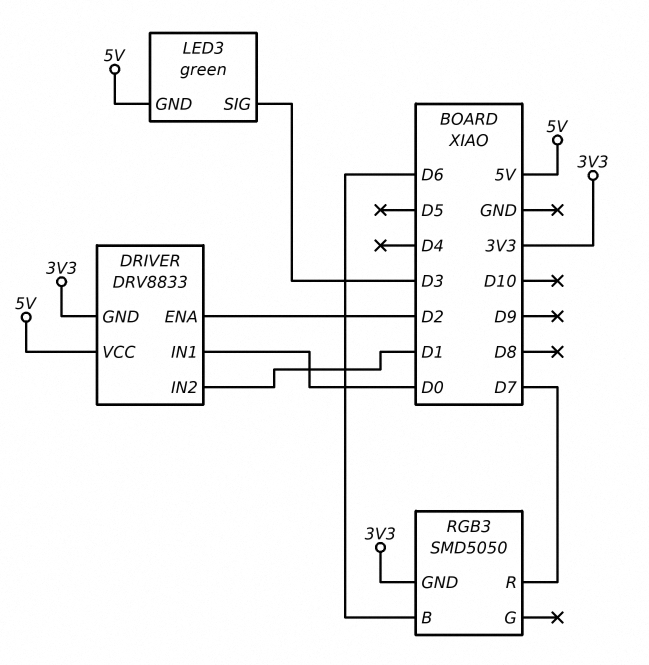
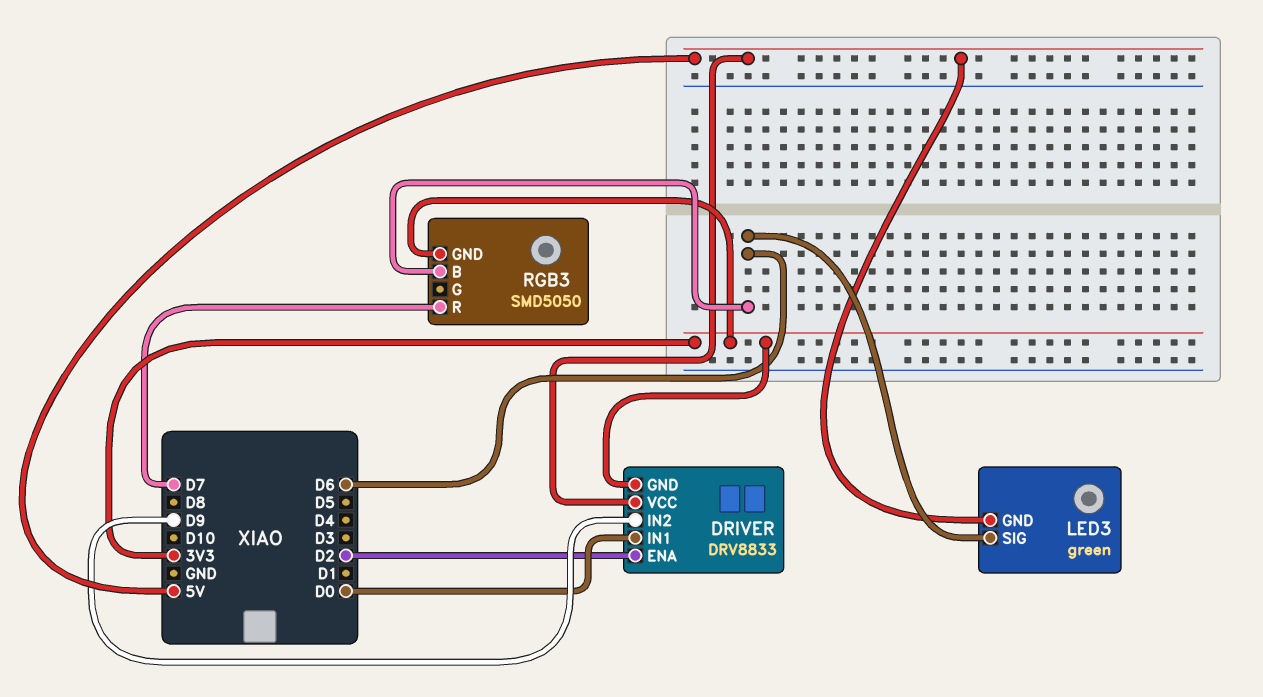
DRIVER pin IN2: D1 -> D9
LED3 pin SIG: D3 -> D6

